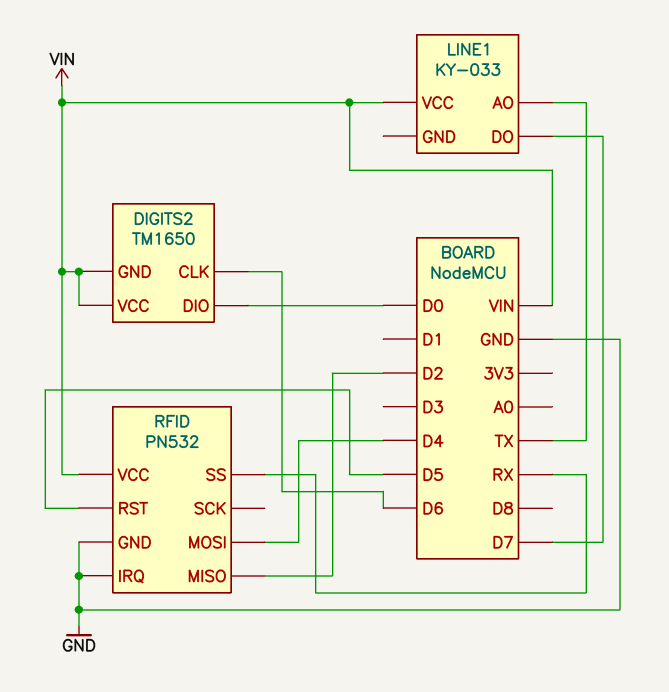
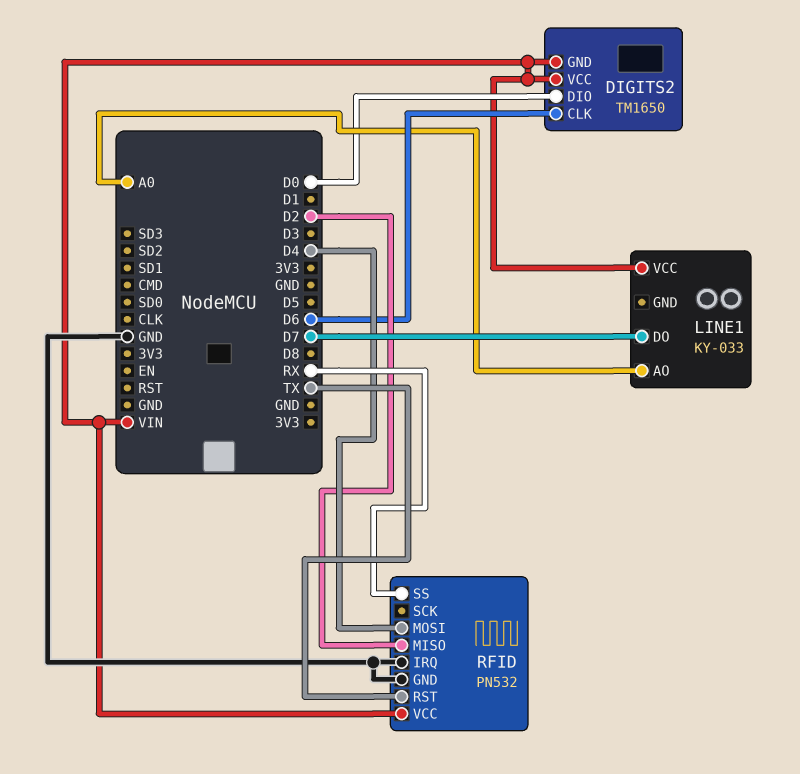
LINE1 pin AO: TX -> A0
RFID pin RST: D5 -> TX

